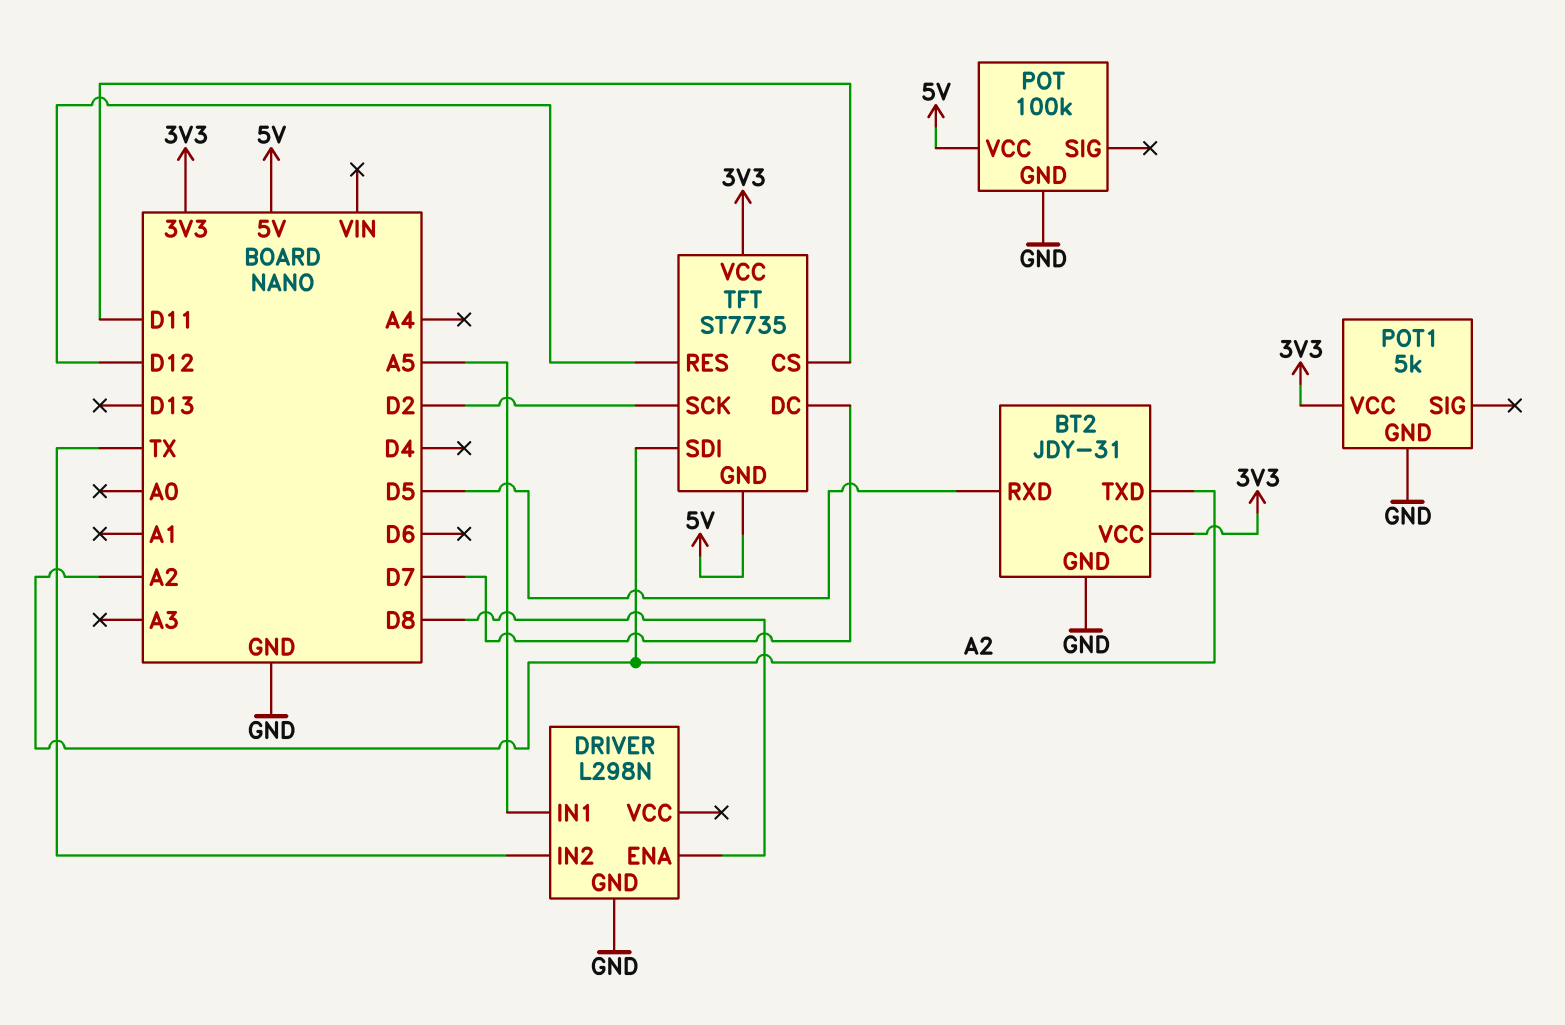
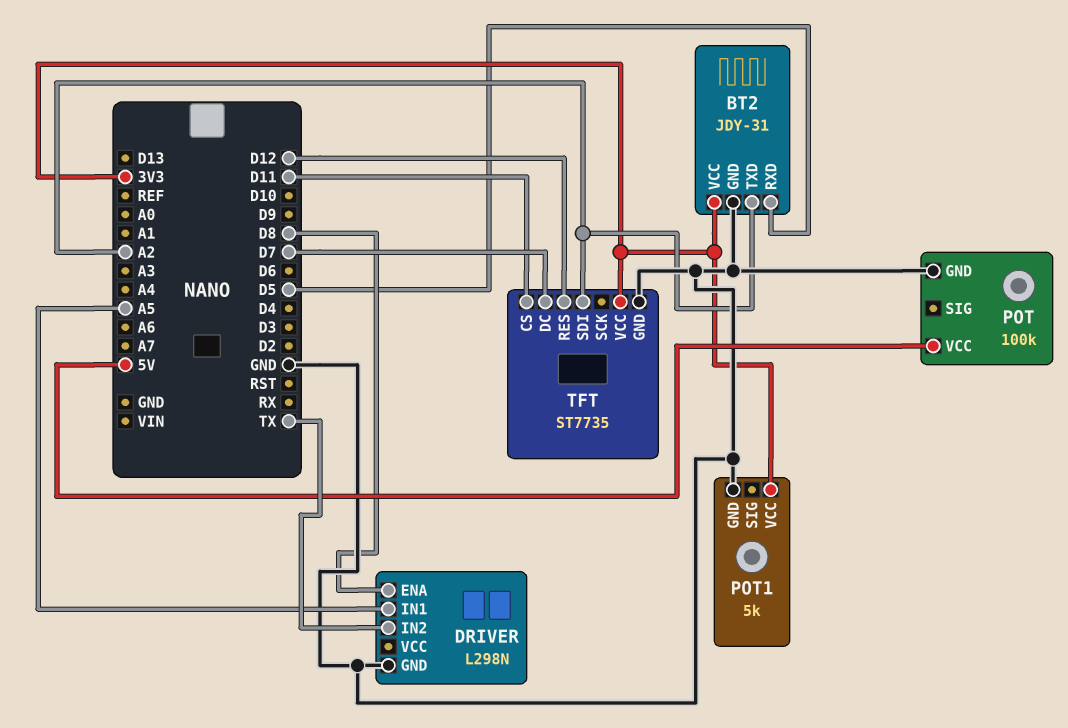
TFT pin GND: 5V -> GND
TFT pin SCK: D2 -> none

